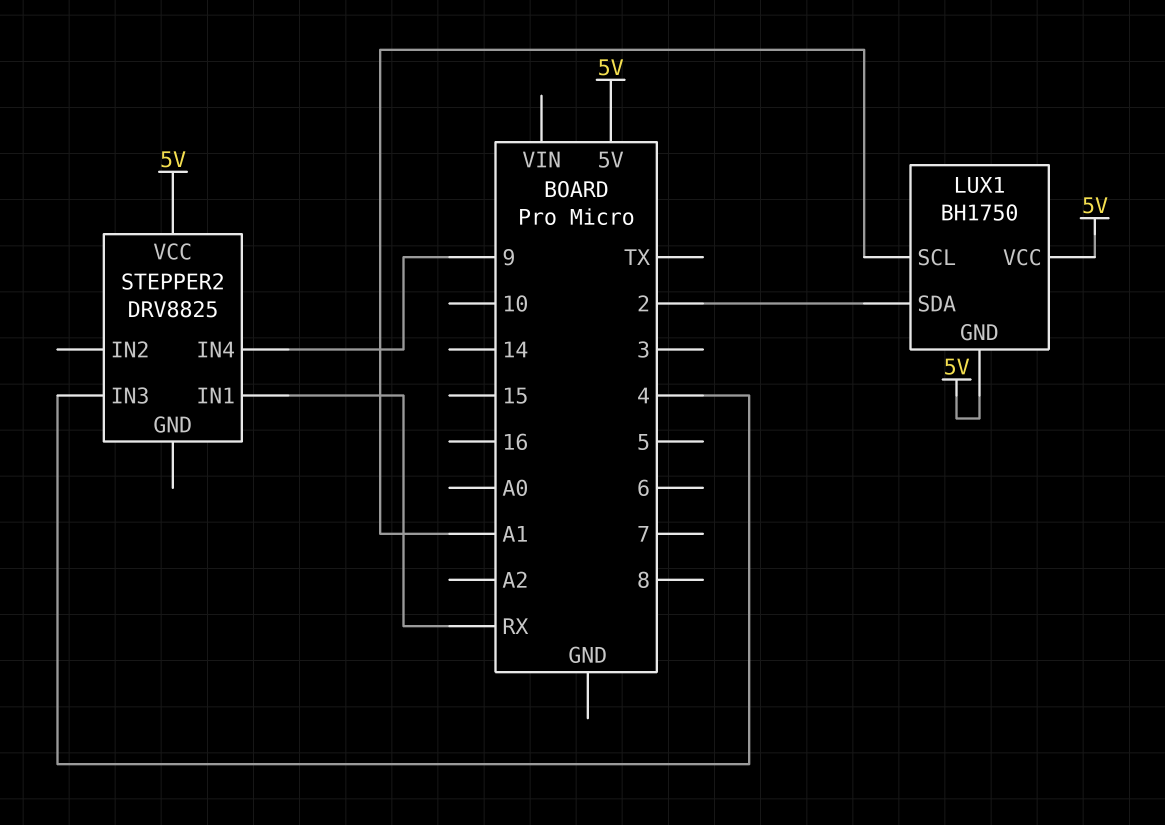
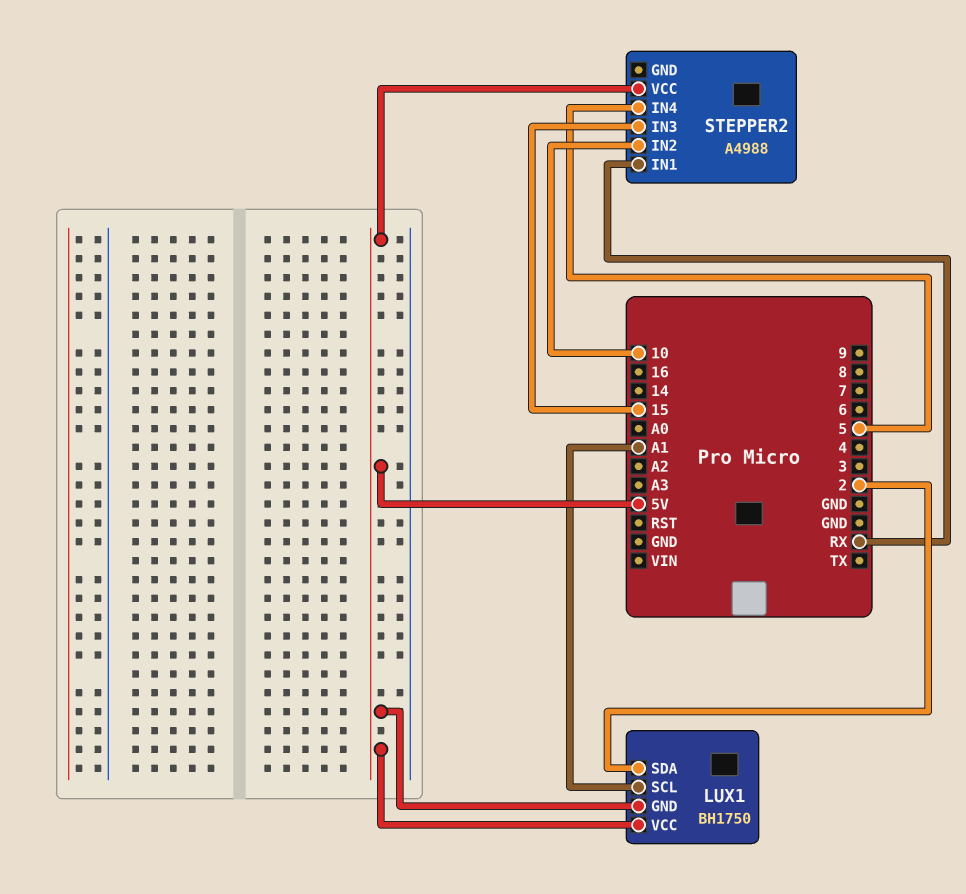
STEPPER2: DRV8825 -> A4988
STEPPER2 pin IN2: none -> 10
STEPPER2 pin IN3: 4 -> 15
STEPPER2 pin IN4: 9 -> 5

